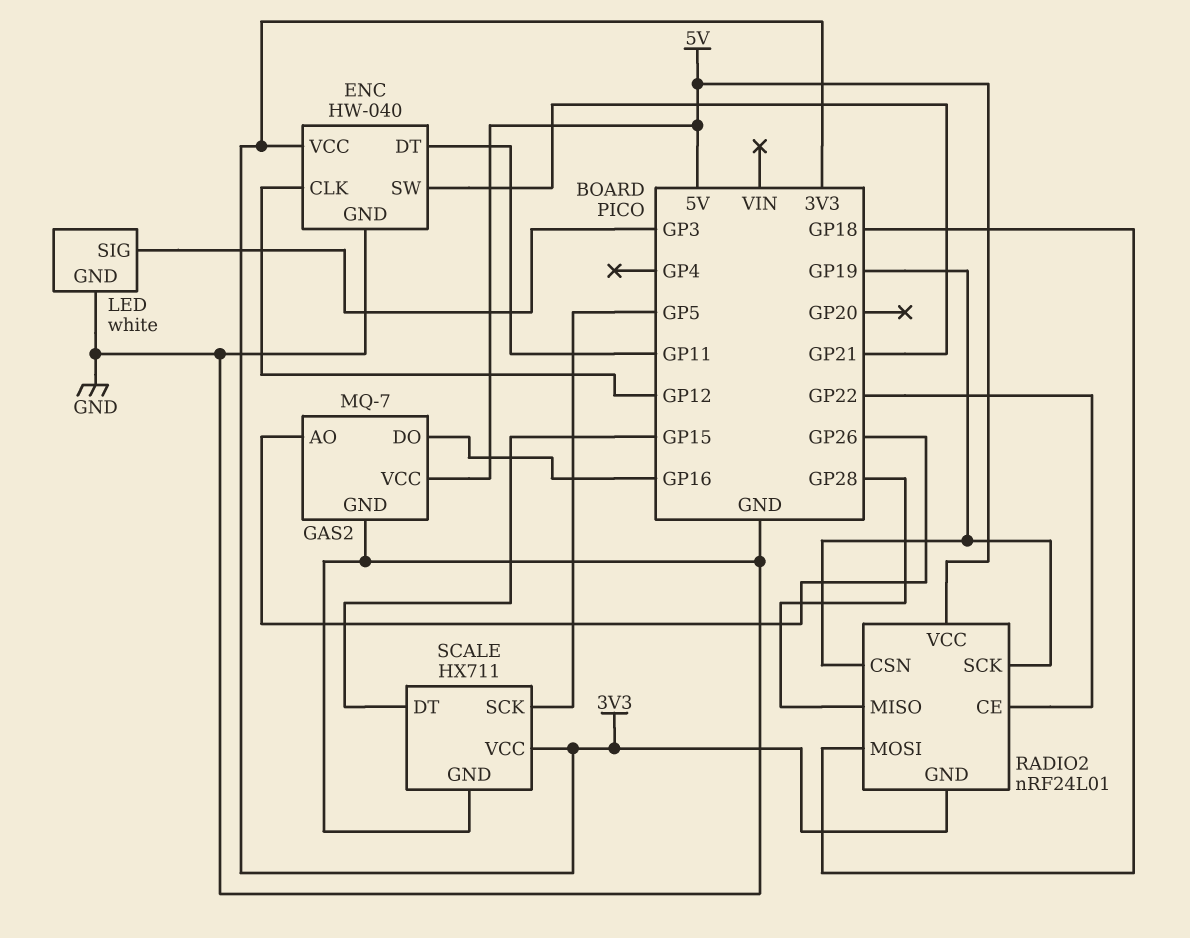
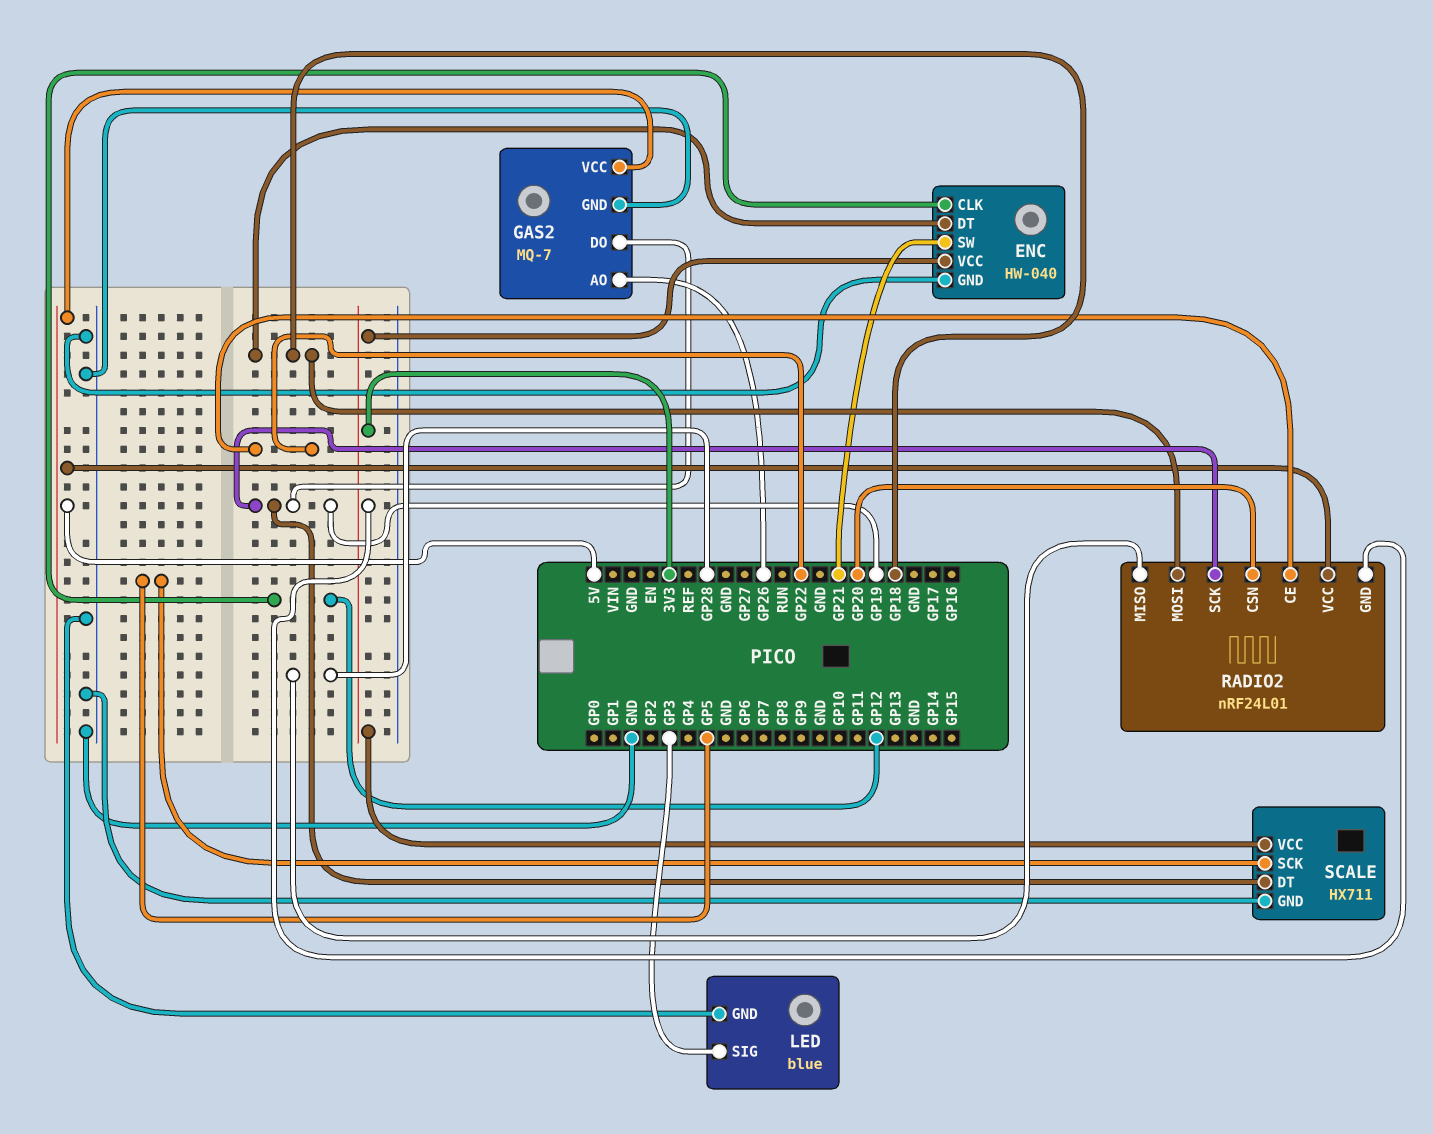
ENC pin DT: GP11 -> GP18
GAS2 pin DO: GP16 -> GP19
LED: white -> blue
RADIO2 pin CSN: GP19 -> GP20
SCALE pin DT: GP15 -> GP19

